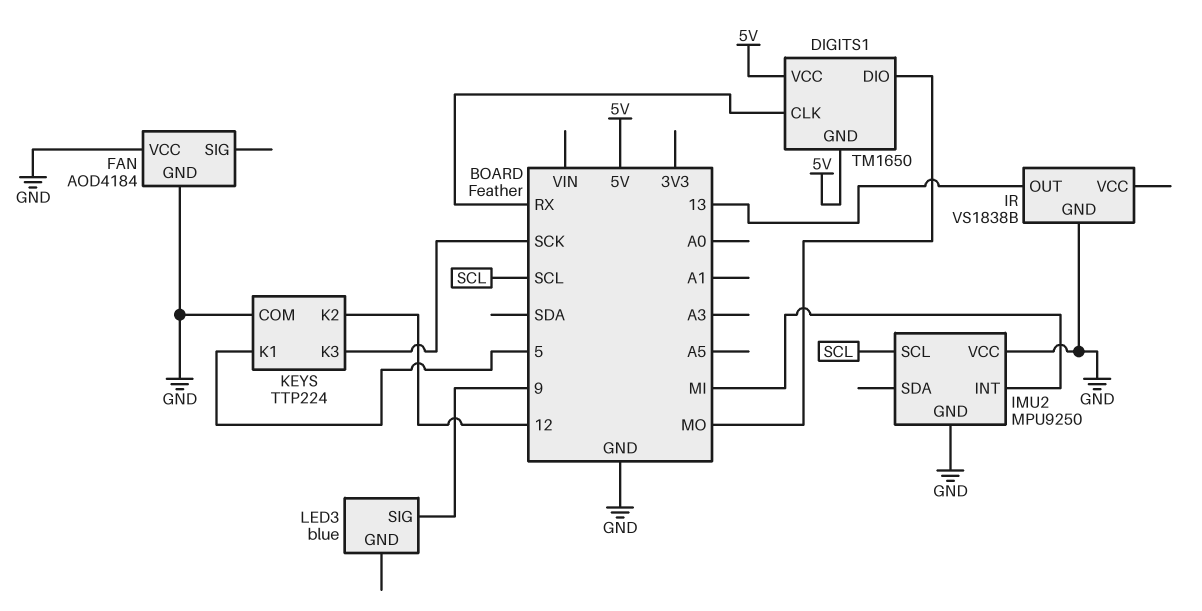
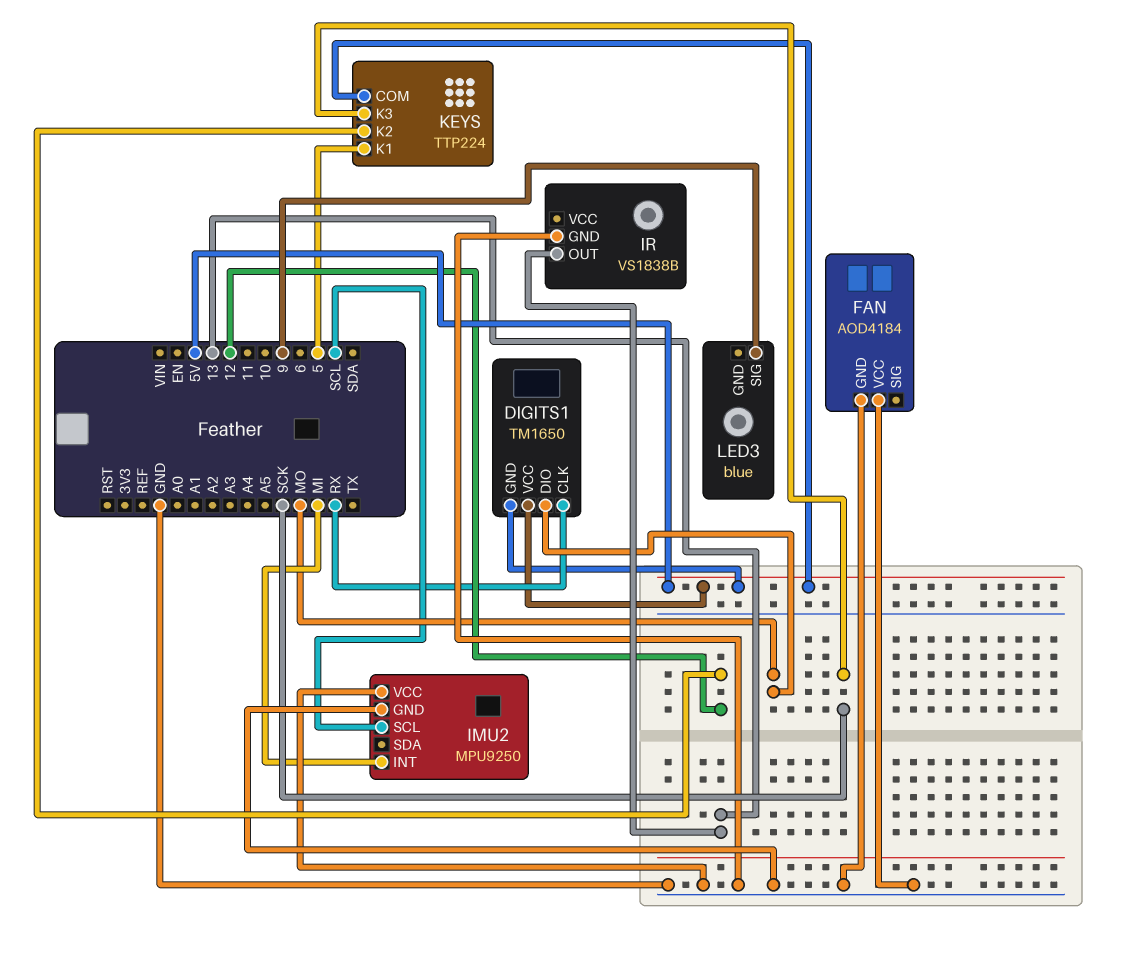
KEYS pin COM: GND -> 5V

